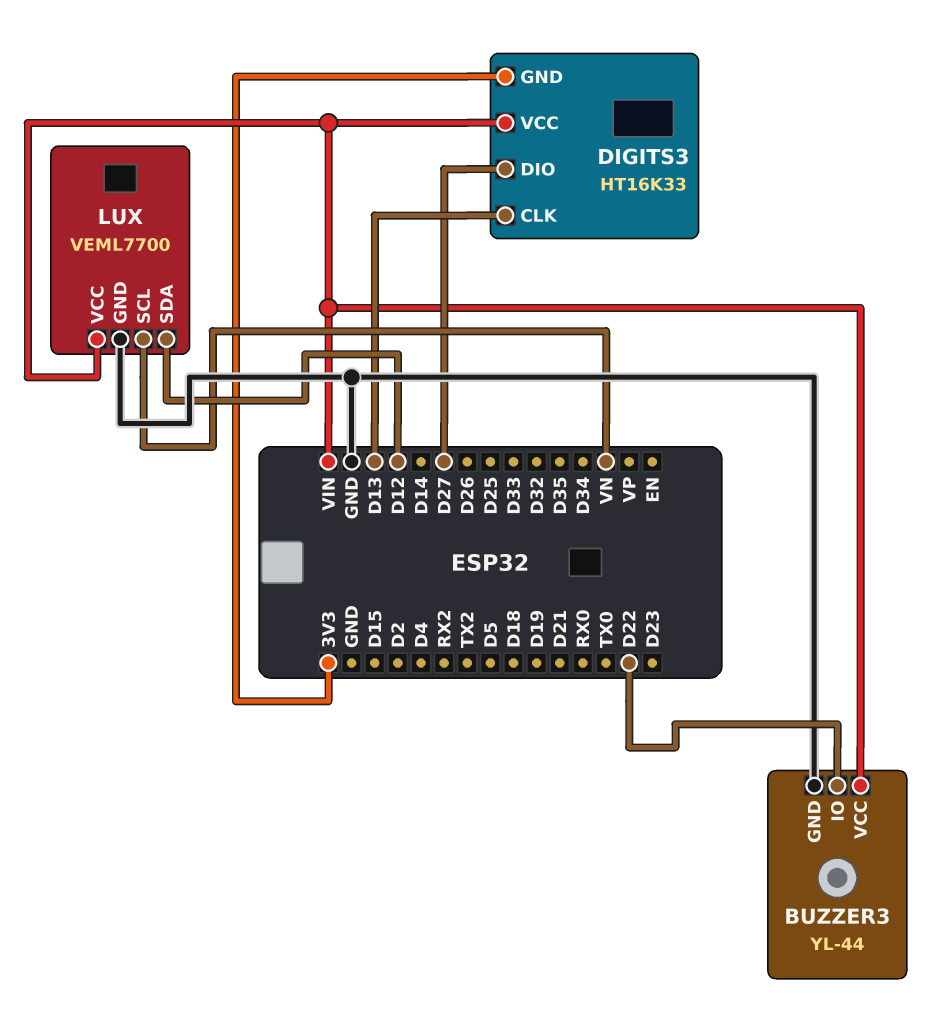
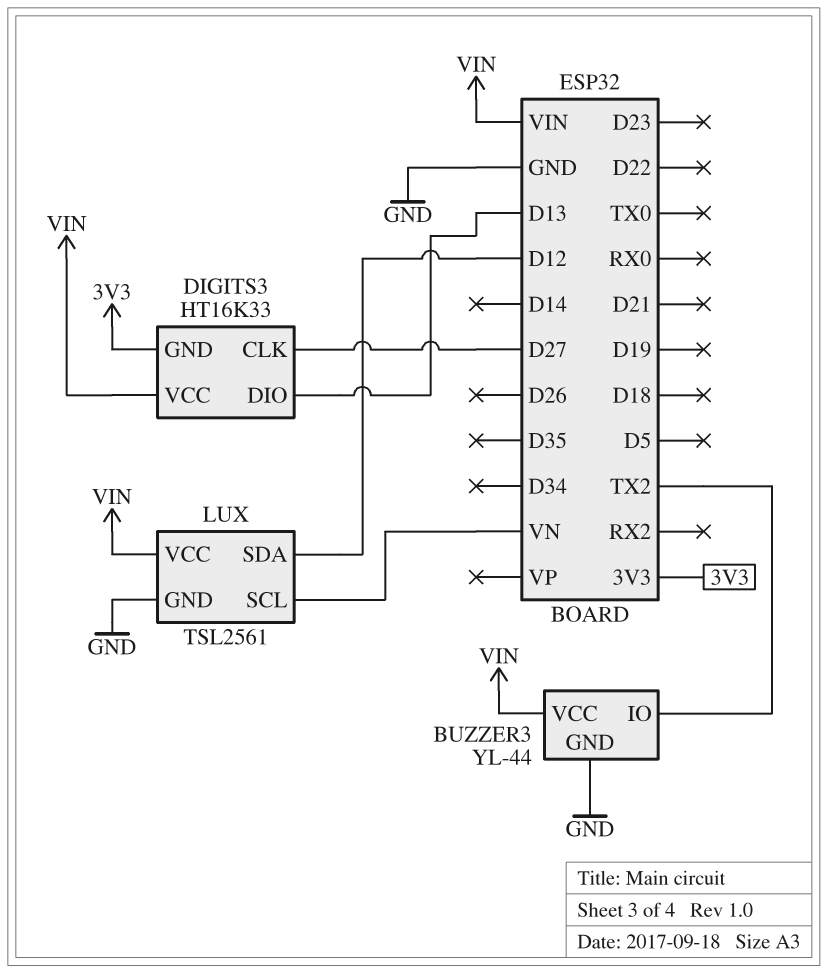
BUZZER3 pin IO: D22 -> TX2
DIGITS3 pin CLK: D13 -> D27
DIGITS3 pin DIO: D27 -> D13
LUX: VEML7700 -> TSL2561

